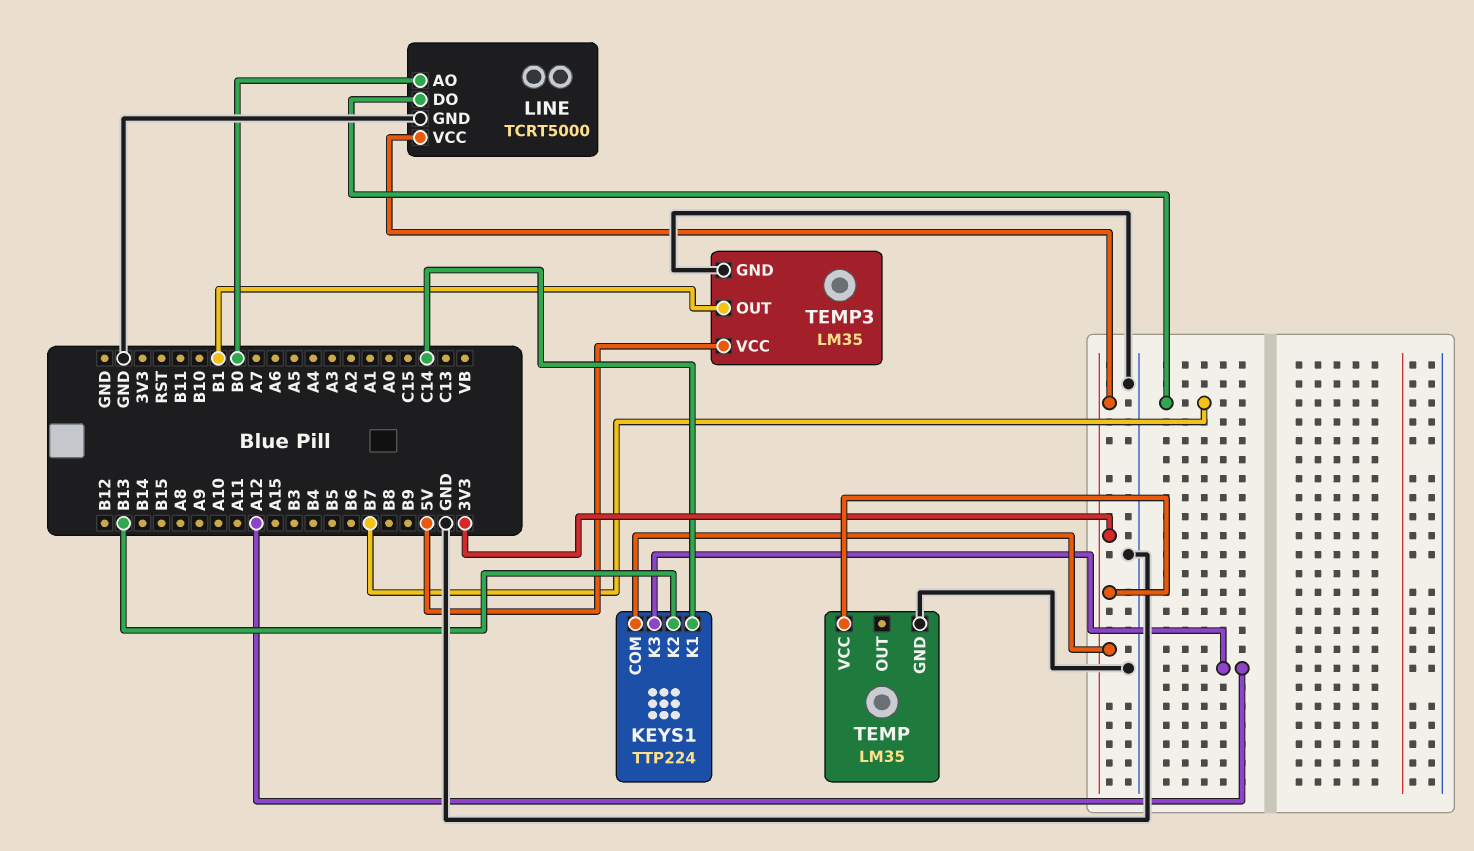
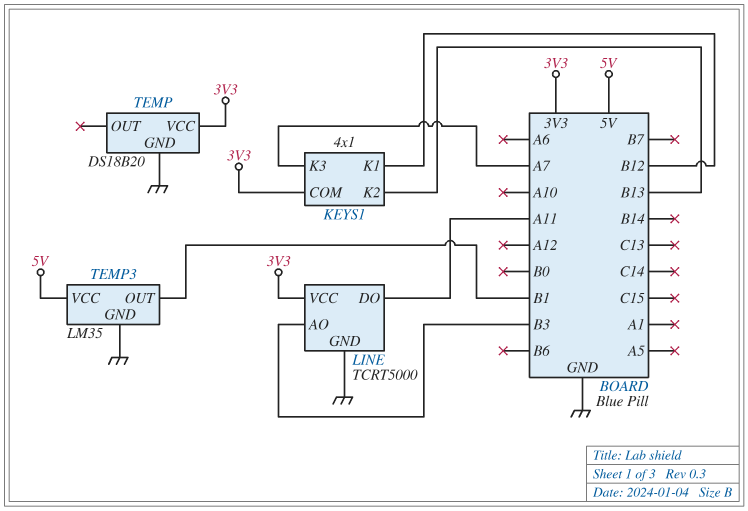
KEYS1: TTP224 -> 4x1
KEYS1 pin K1: C14 -> B12
KEYS1 pin K3: A12 -> A7
LINE pin AO: B0 -> B3
LINE pin DO: B7 -> A11
TEMP: LM35 -> DS18B20

